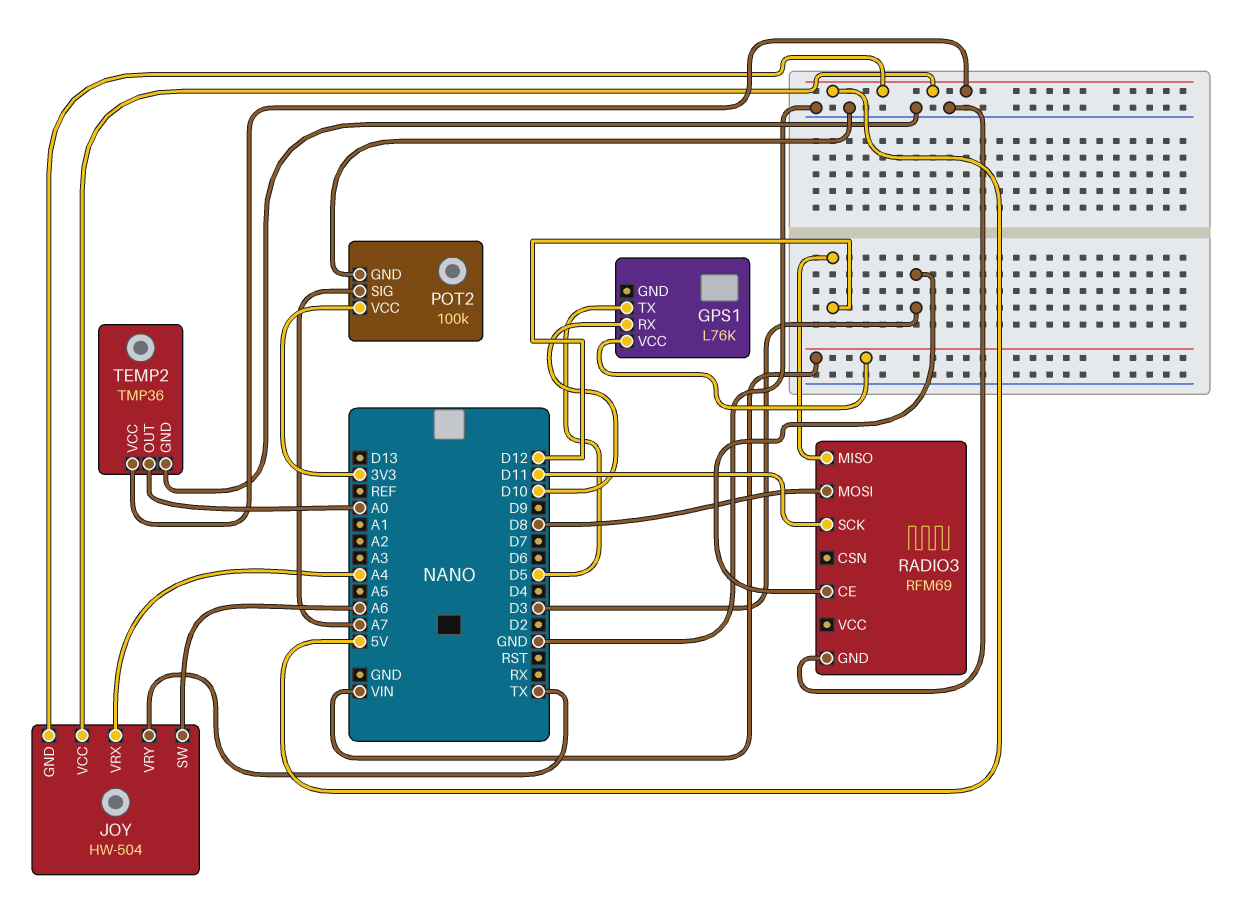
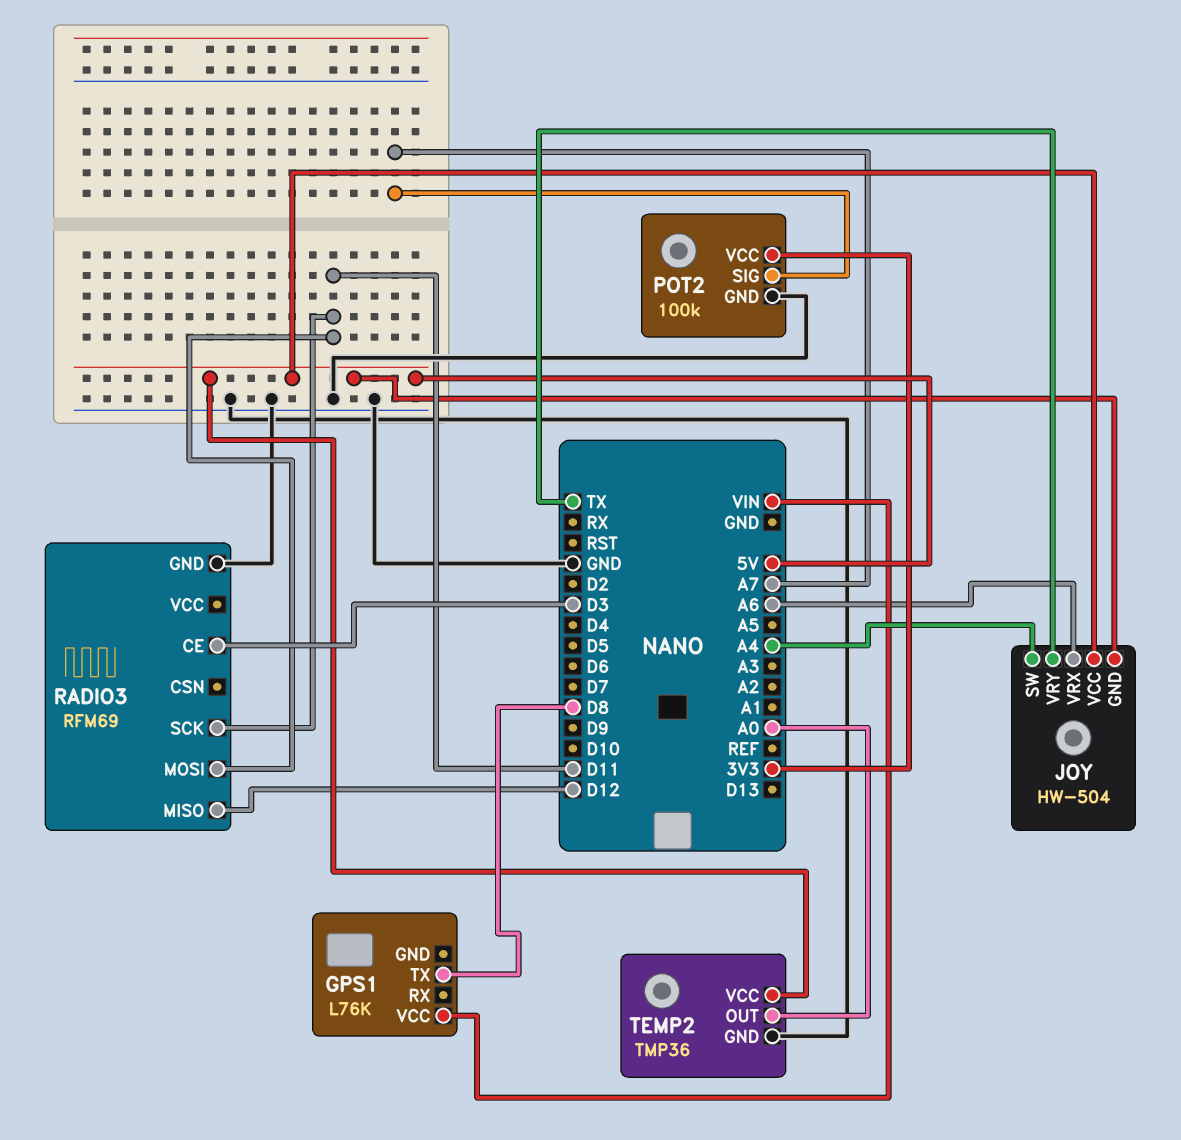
GPS1 pin RX: D10 -> none
GPS1 pin TX: D5 -> D8
JOY pin SW: A6 -> A4
JOY pin VRX: A4 -> A6
RADIO3 pin MOSI: D8 -> D11

